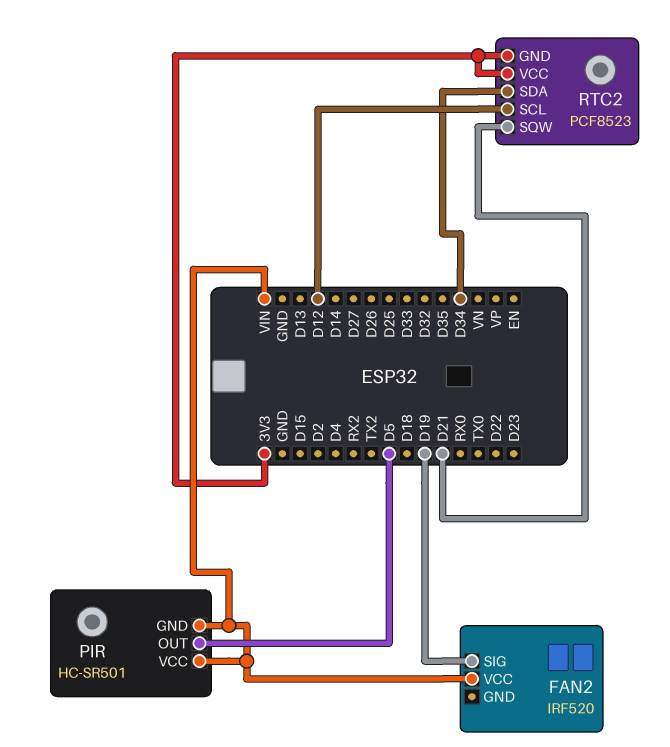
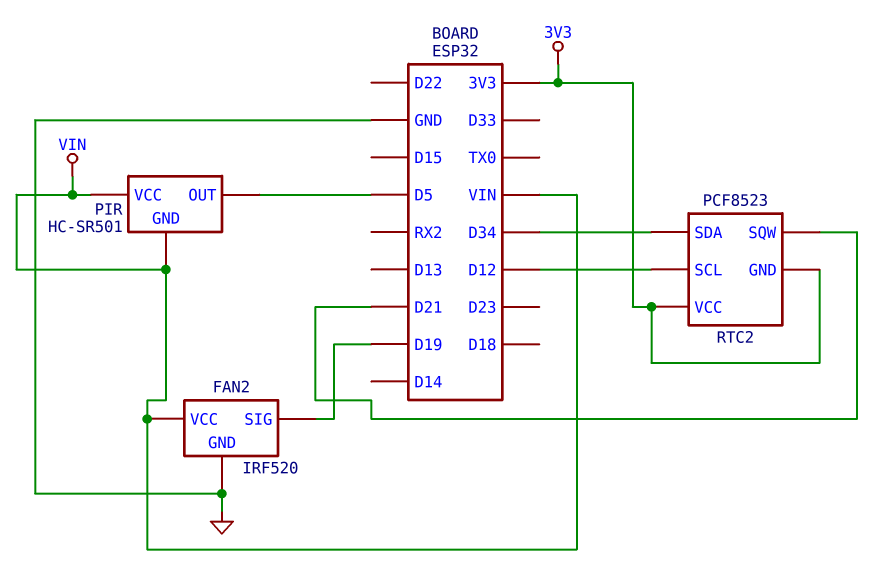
FAN2 pin GND: none -> GND

